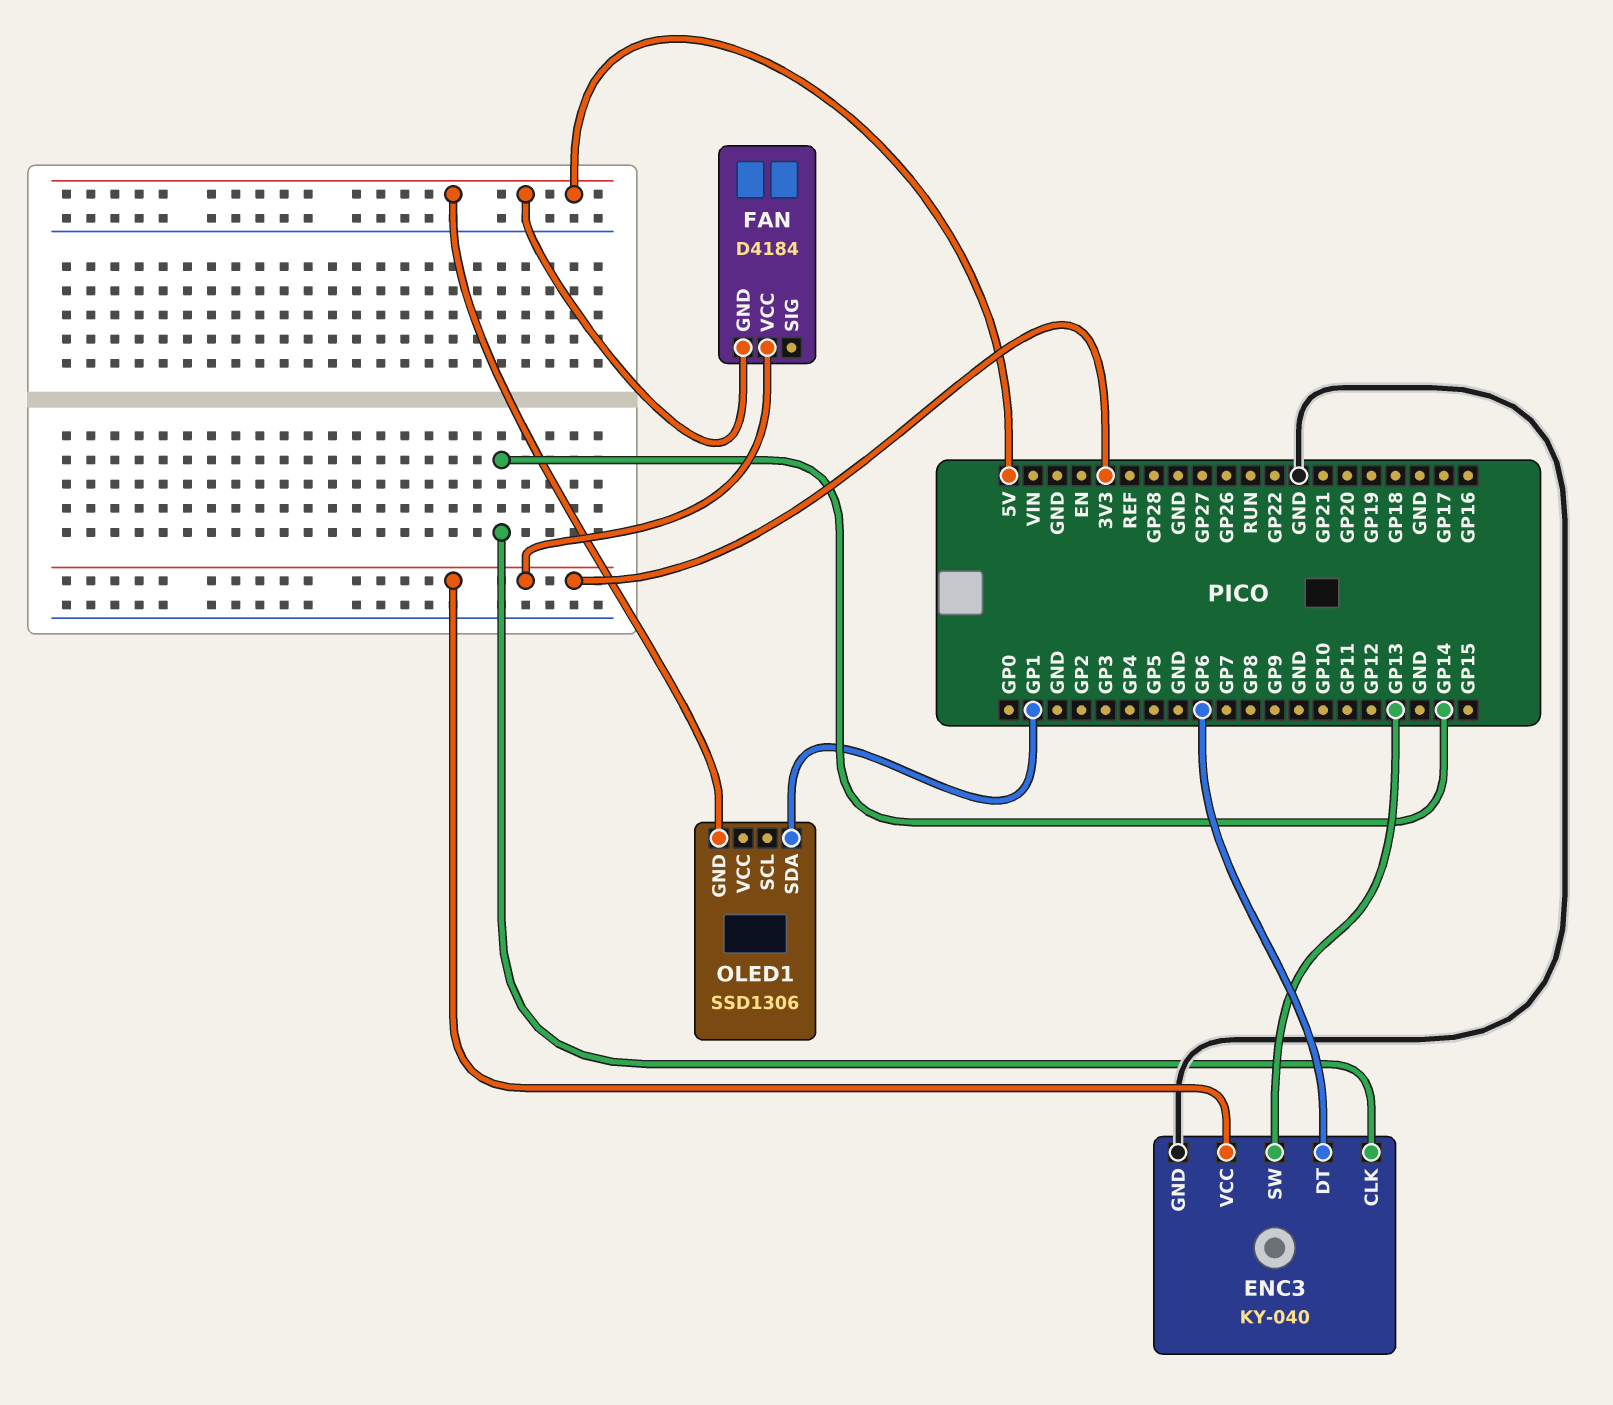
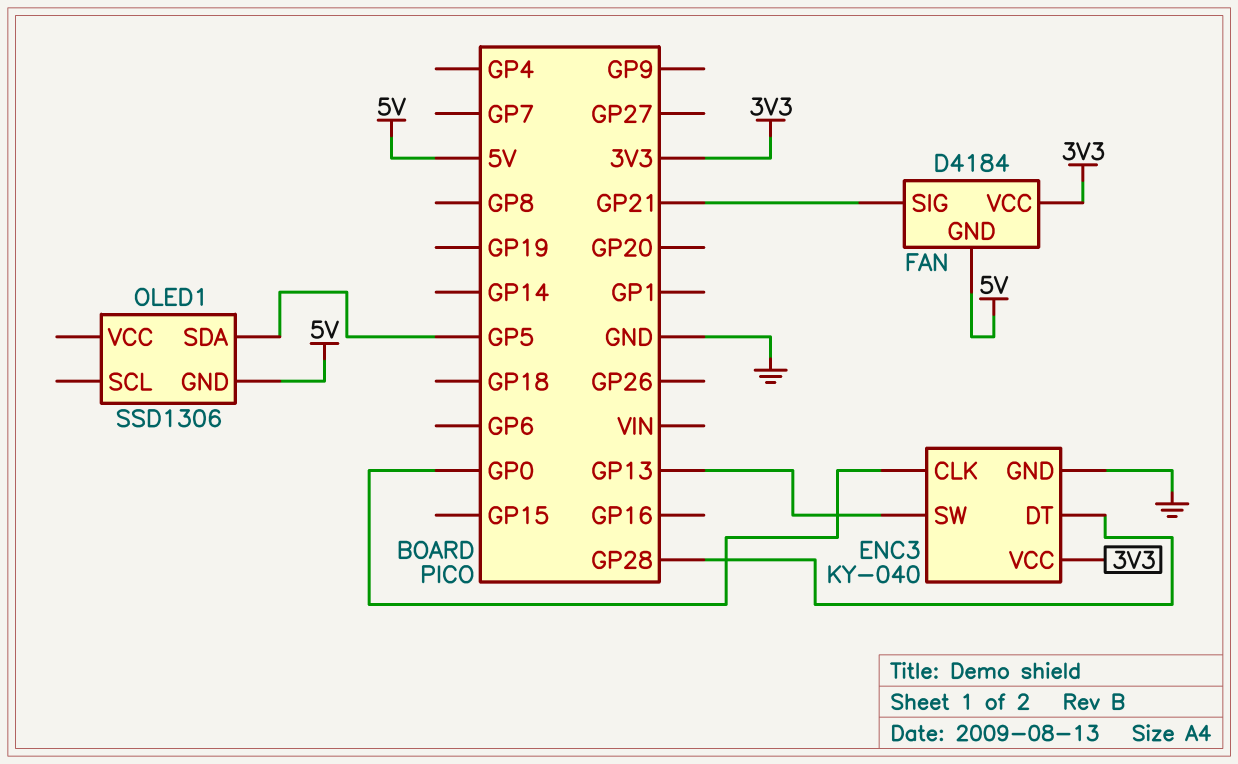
ENC3 pin CLK: GP14 -> GP0
ENC3 pin DT: GP6 -> GP28
FAN pin SIG: none -> GP21
OLED1 pin SDA: GP1 -> GP5

